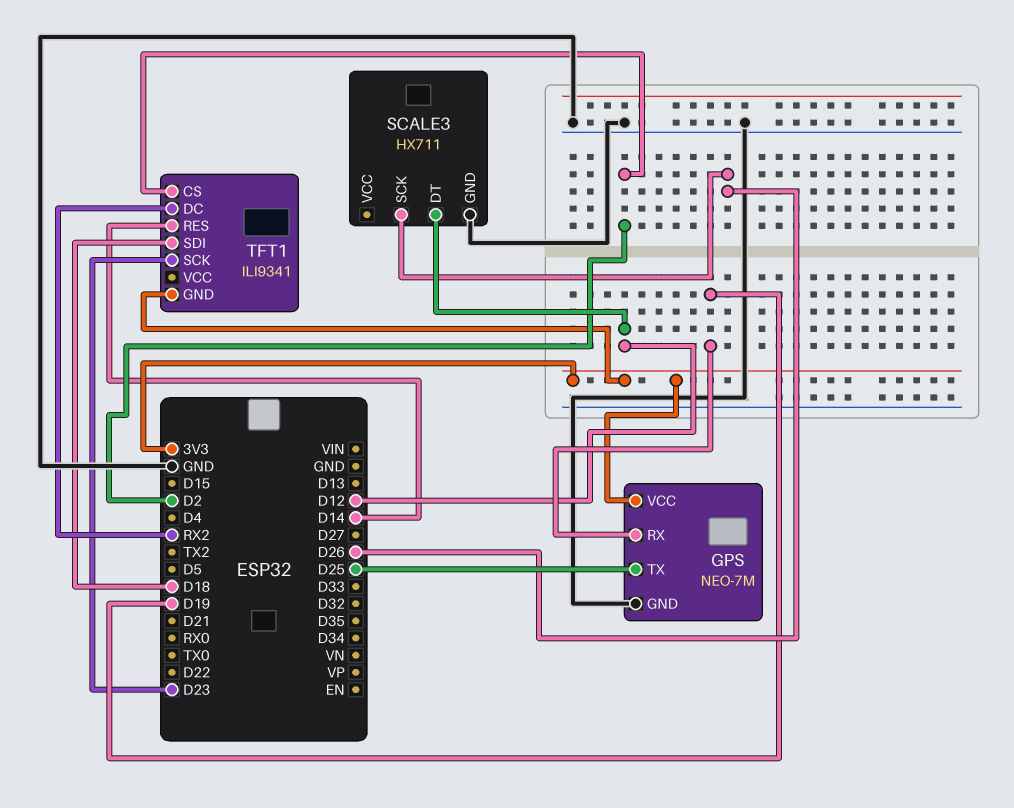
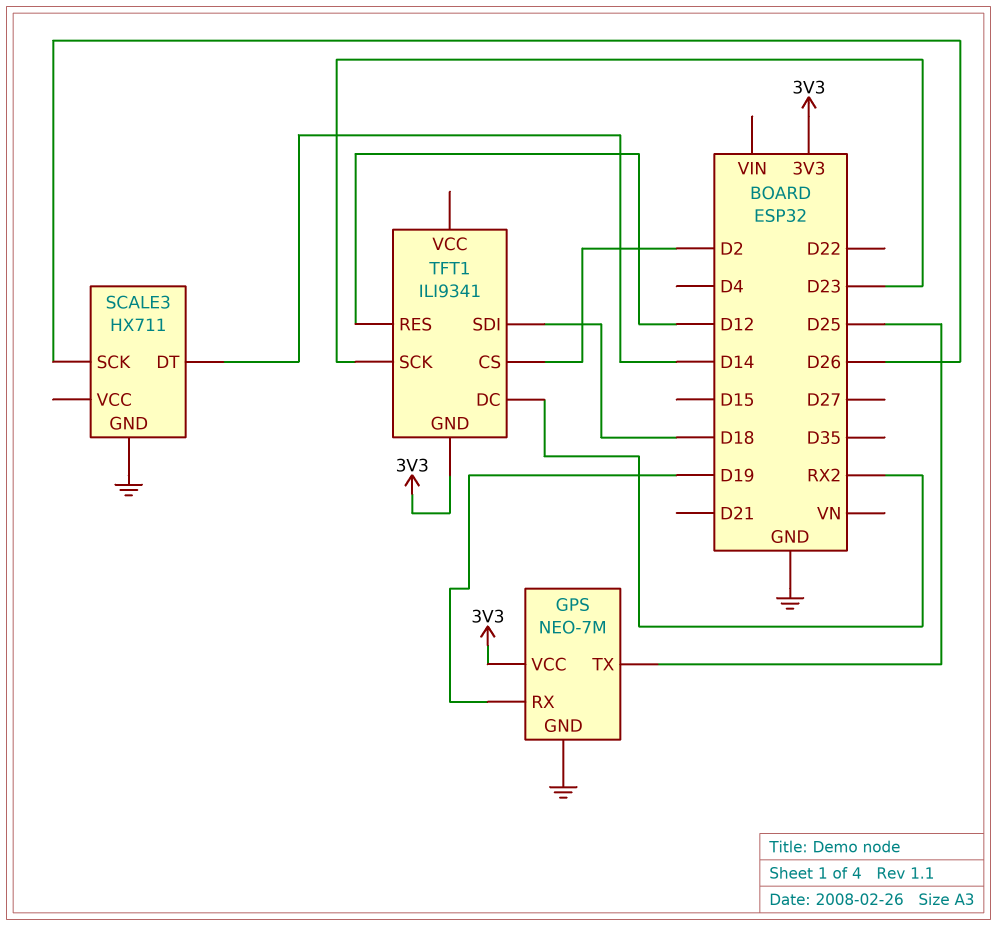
SCALE3 pin DT: D12 -> D14
TFT1 pin RES: D14 -> D12

